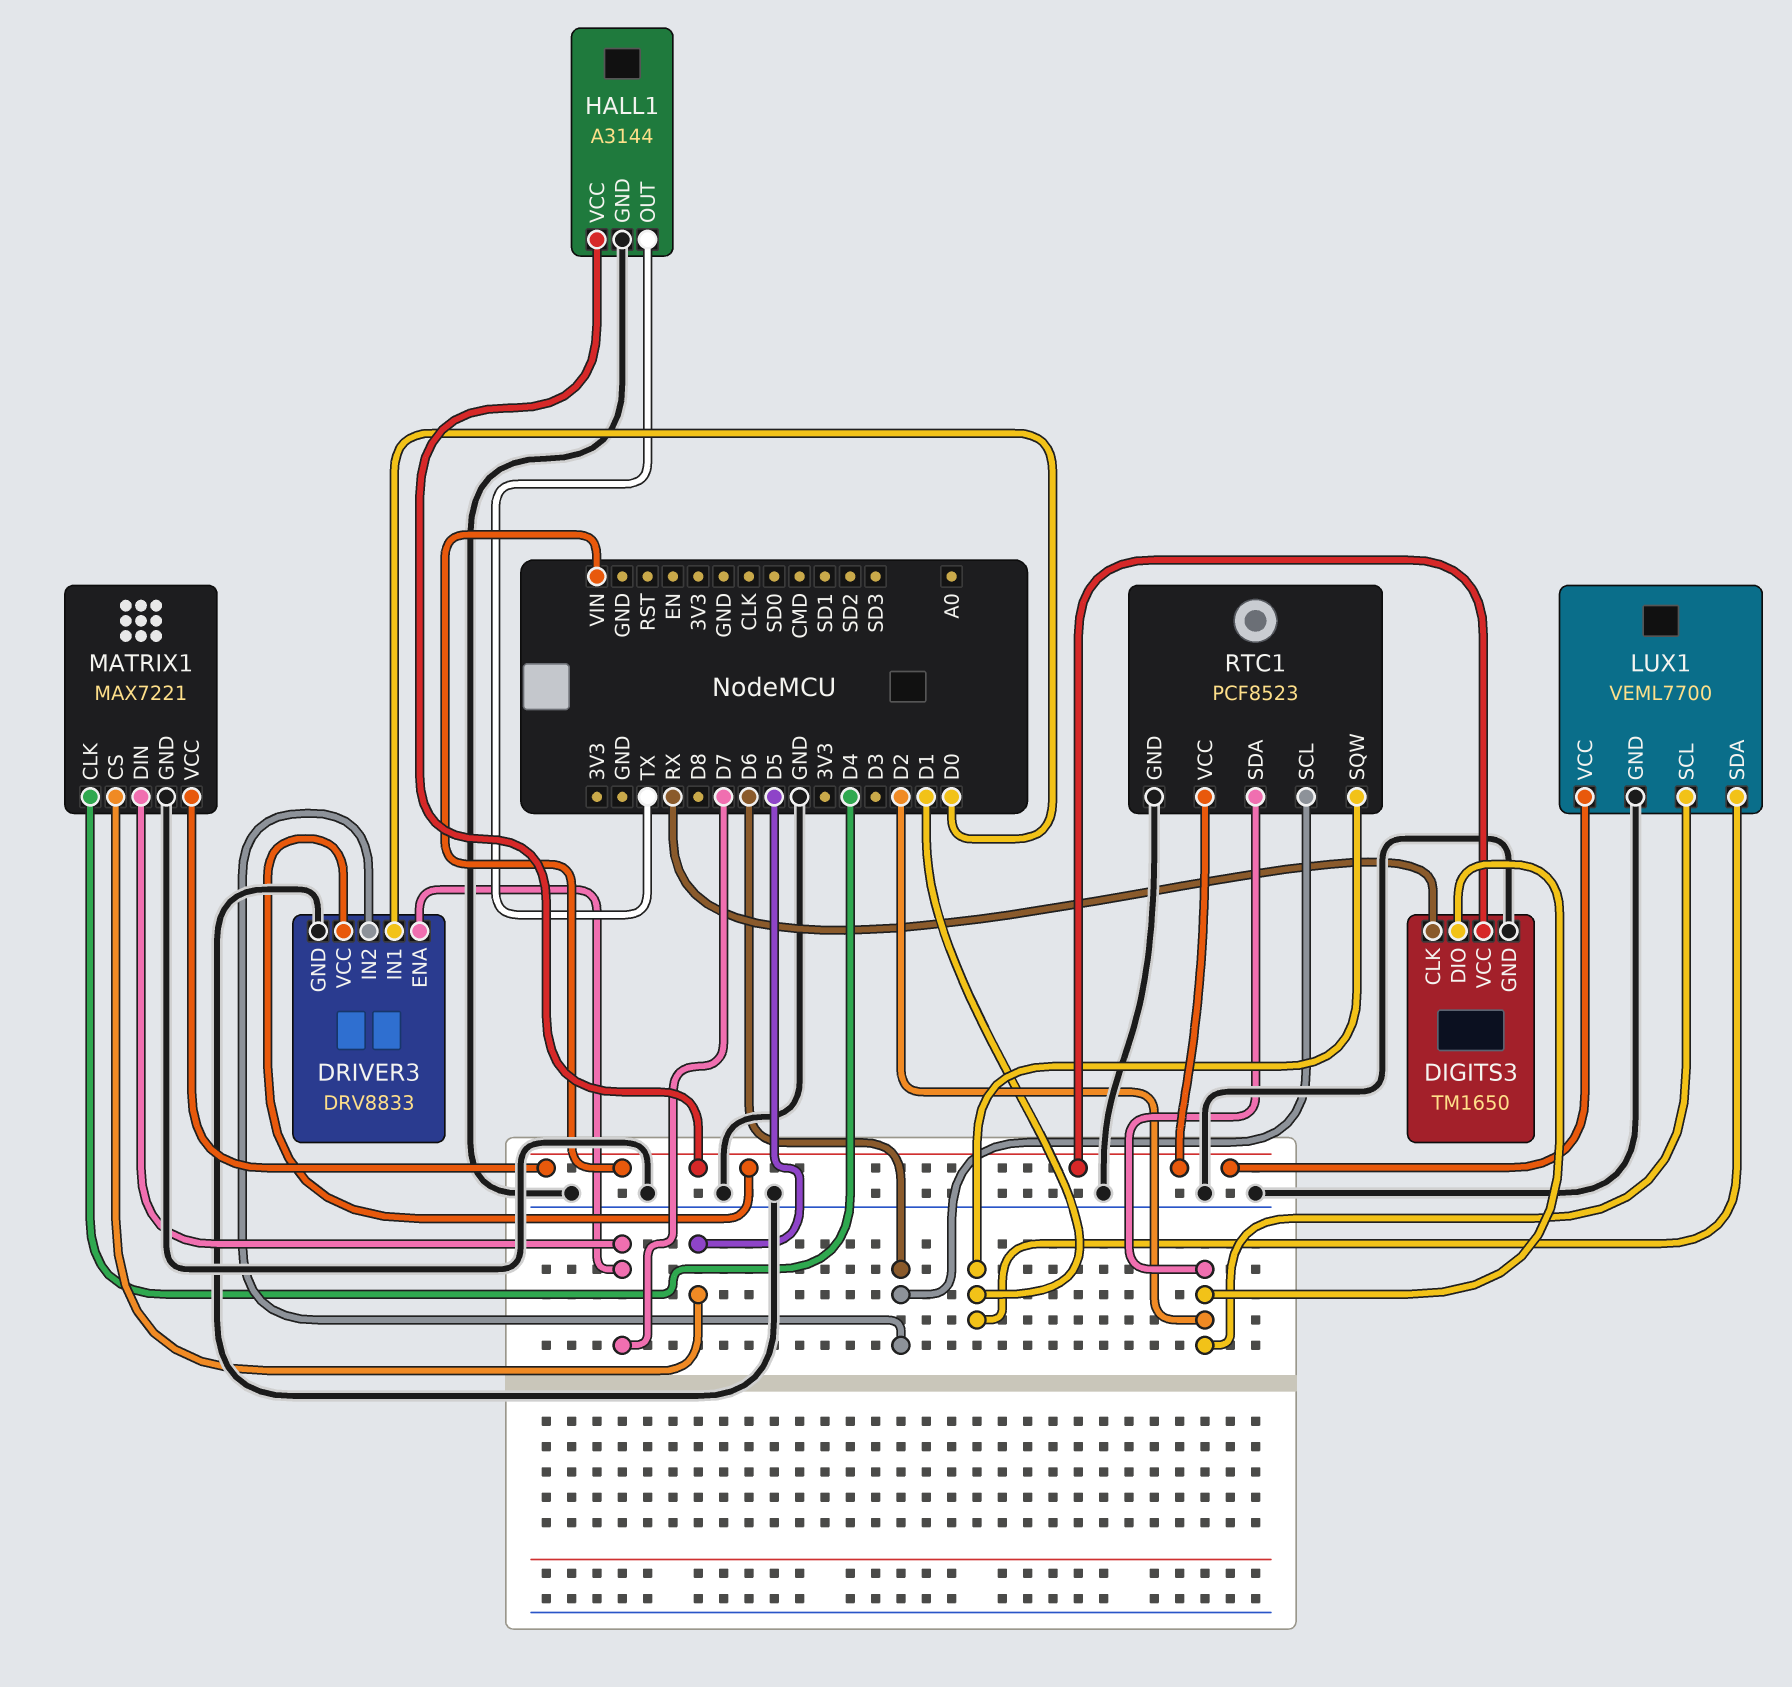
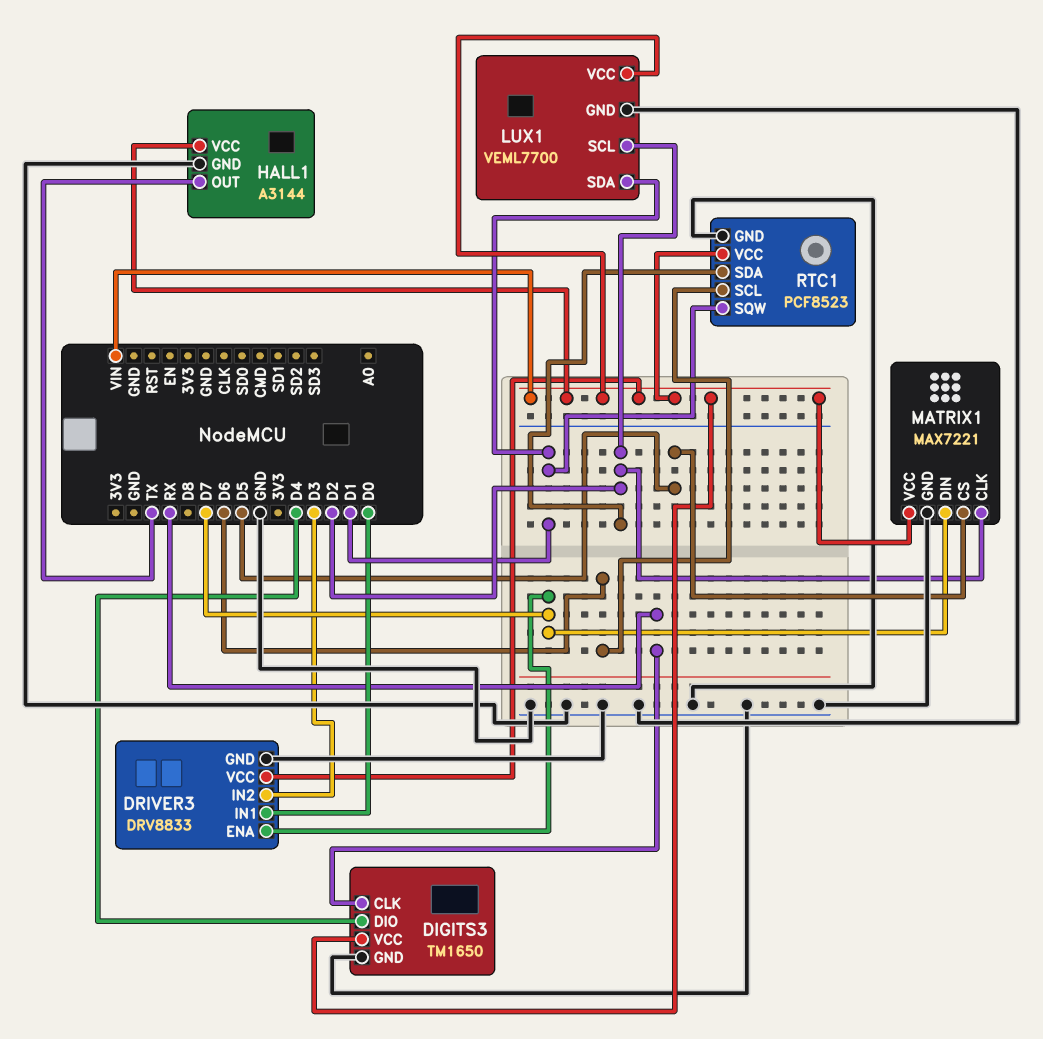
DIGITS3 pin DIO: D2 -> D4
DRIVER3 pin IN2: D6 -> D3
MATRIX1 pin CLK: D4 -> D2

